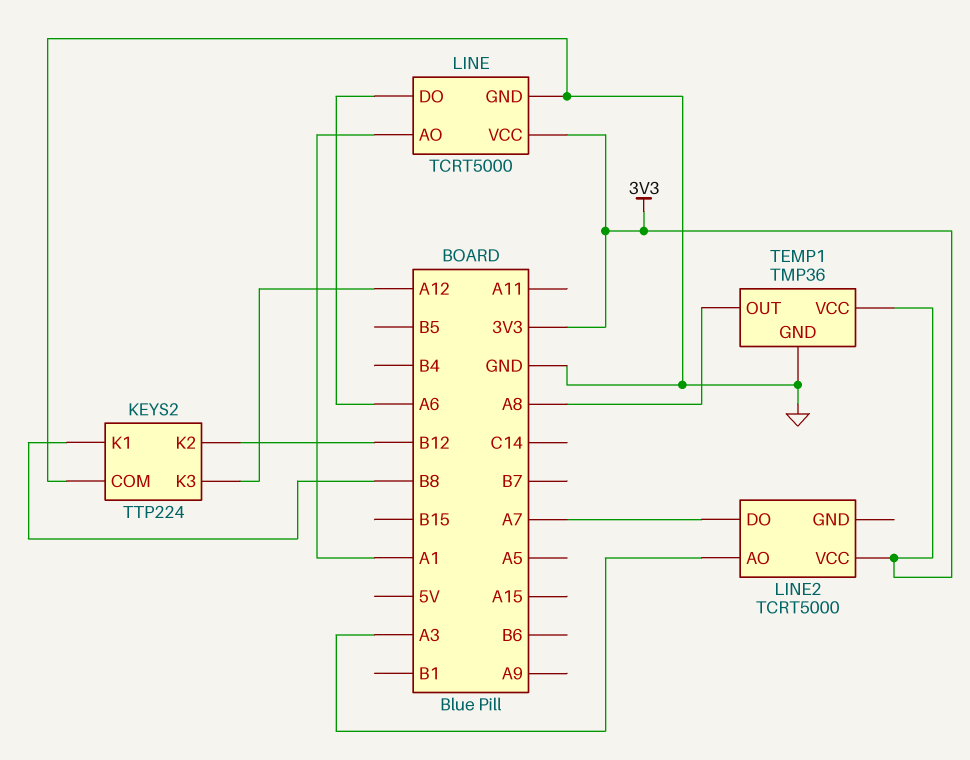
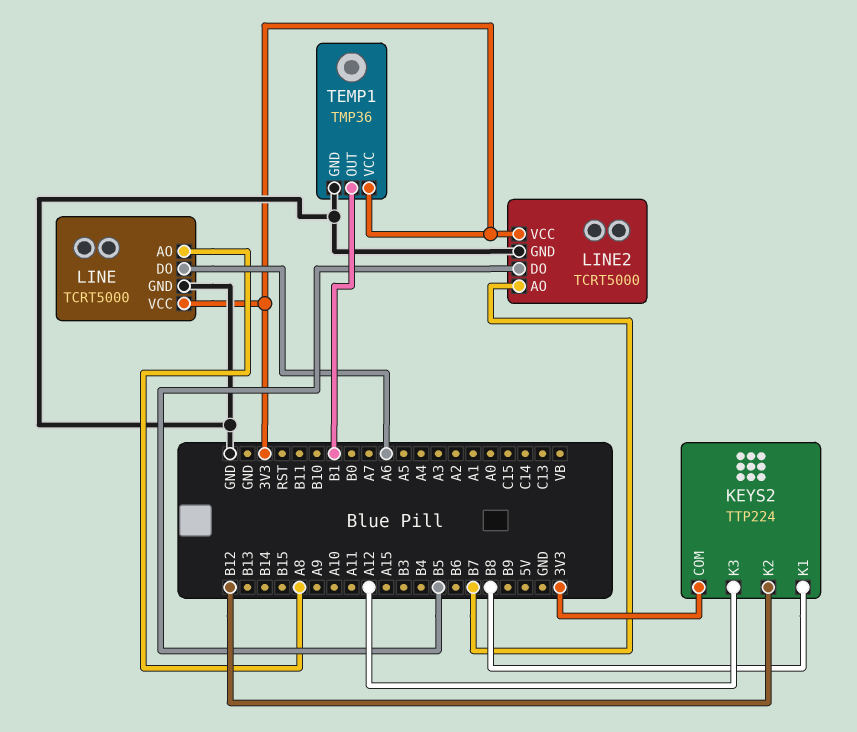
KEYS2 pin COM: GND -> 3V3
LINE pin AO: A1 -> A8
LINE2 pin AO: A3 -> B7
LINE2 pin DO: A7 -> B5
LINE2 pin GND: none -> GND
TEMP1 pin OUT: A8 -> B1

